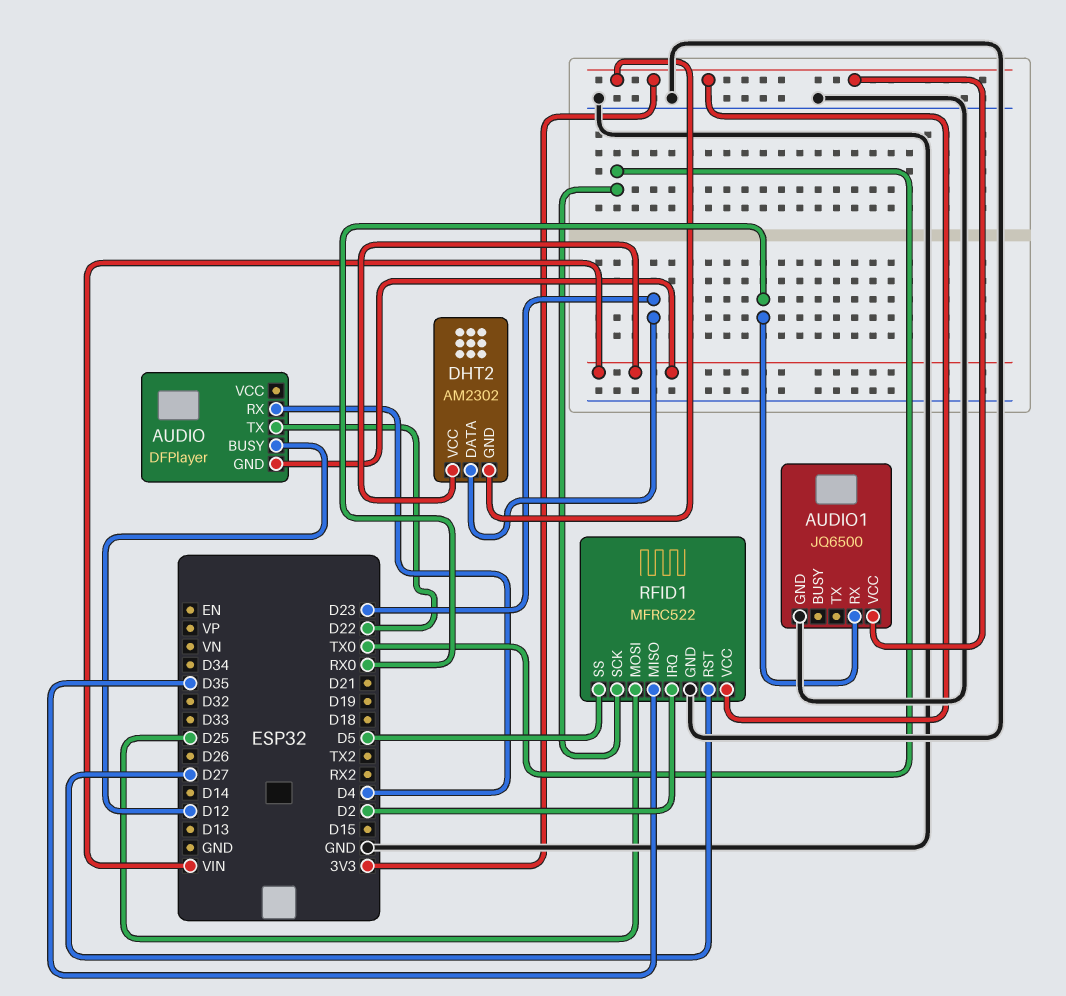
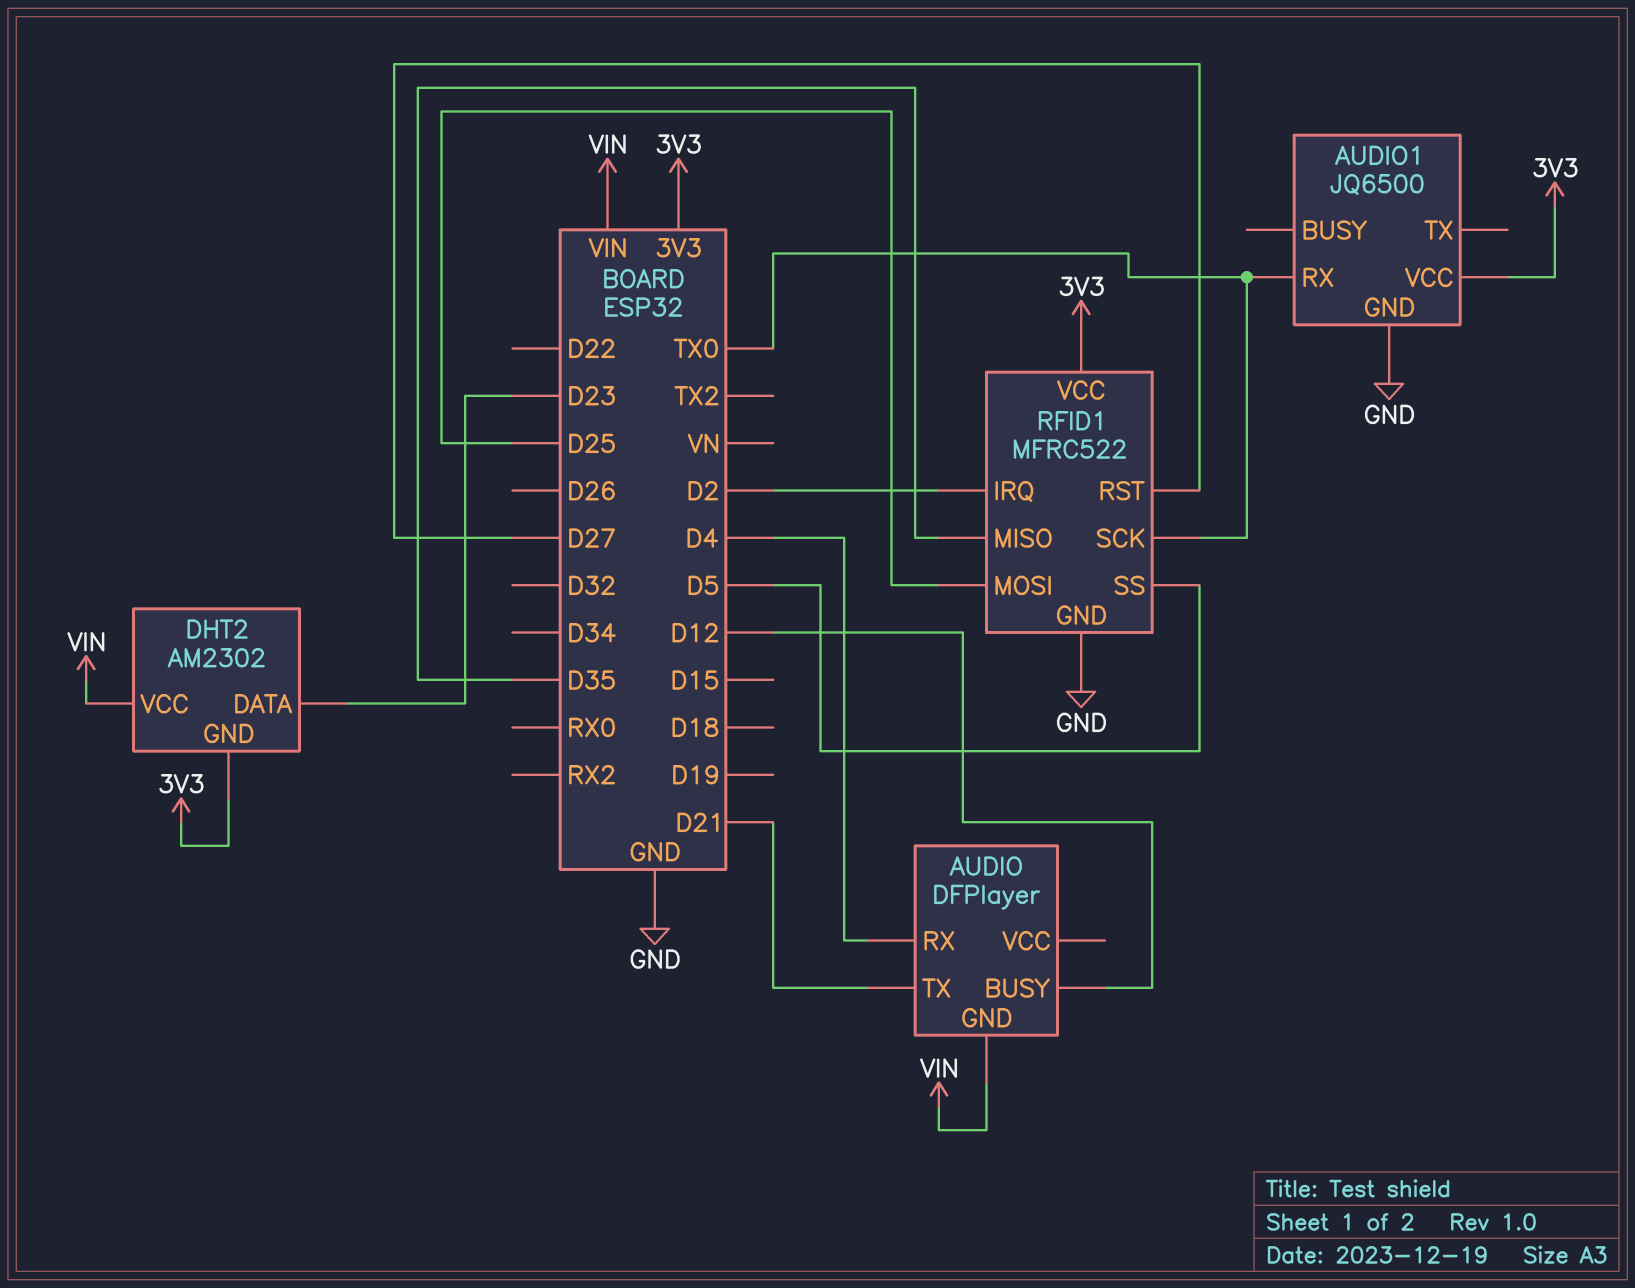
AUDIO pin TX: D22 -> D21
AUDIO1 pin RX: RX0 -> TX0

